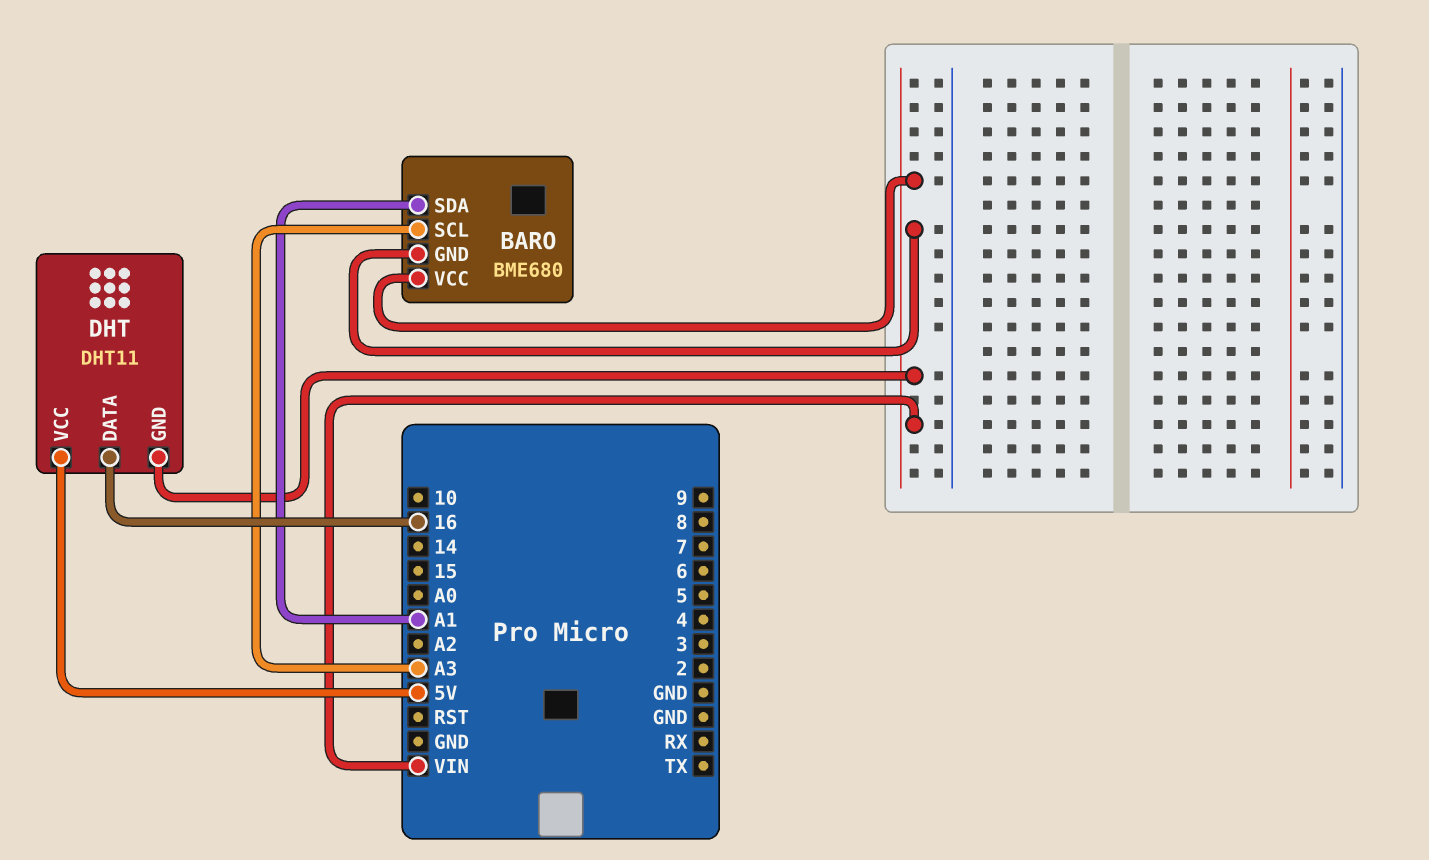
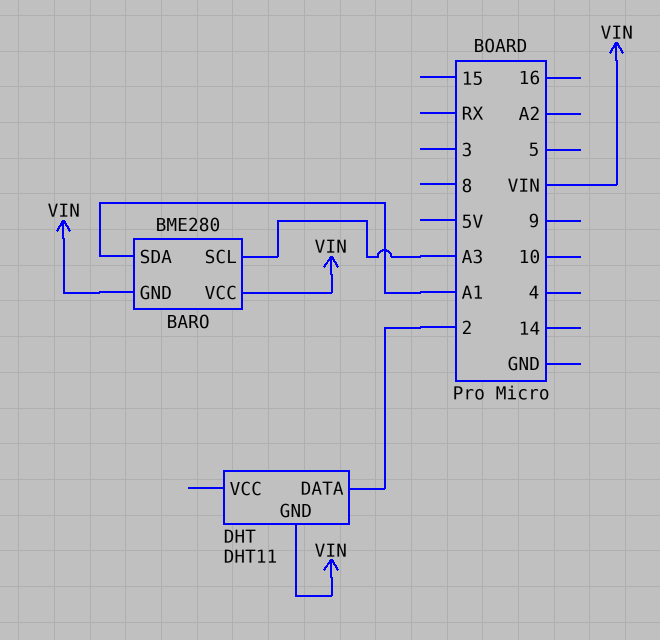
BARO: BME680 -> BME280
DHT pin DATA: 16 -> 2
DHT pin VCC: 5V -> none

